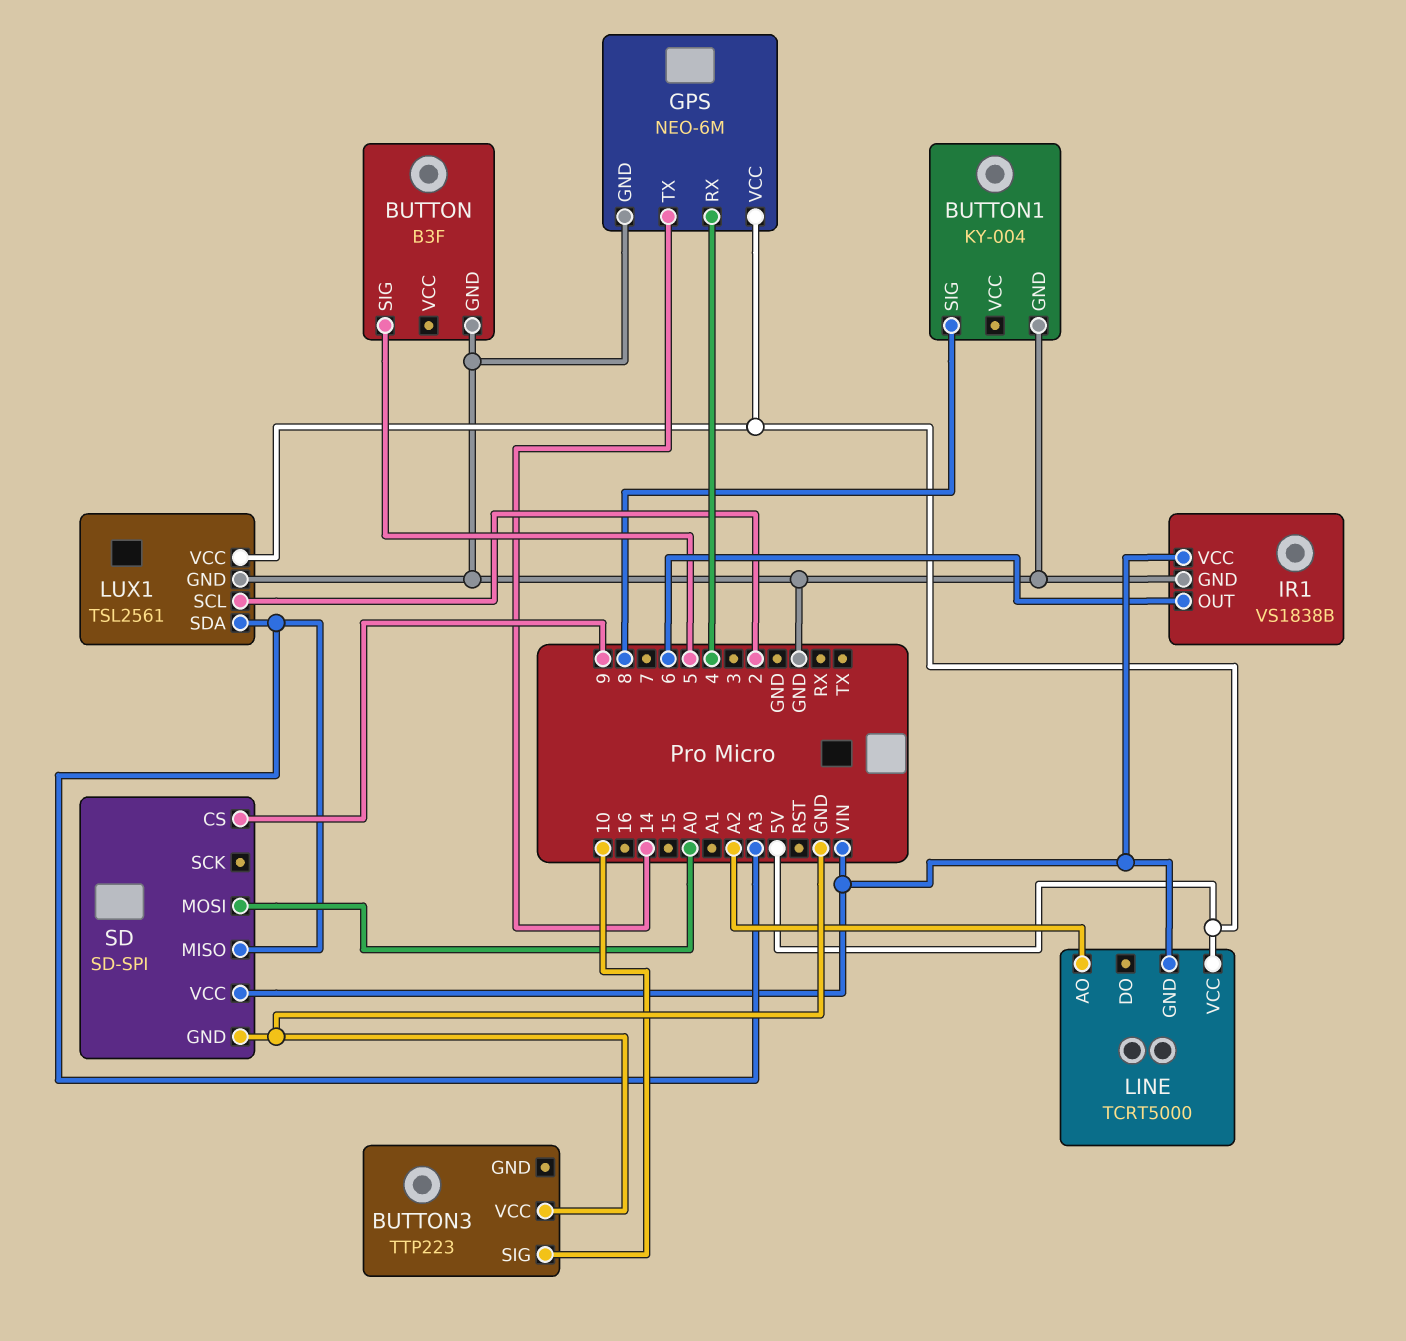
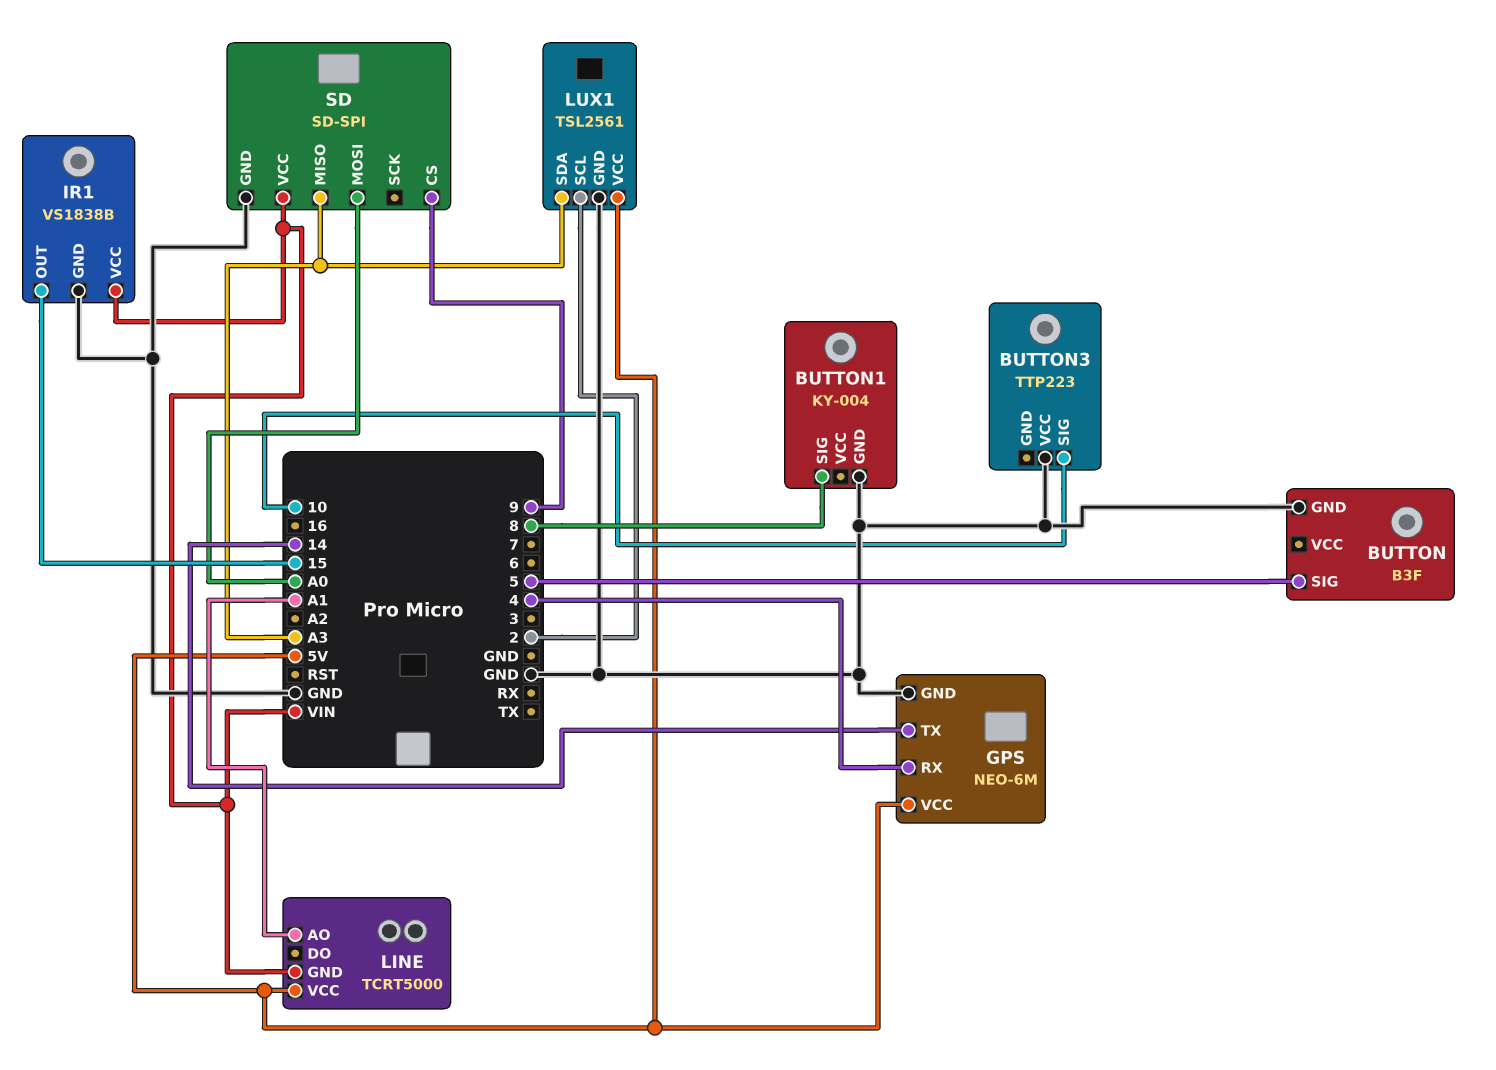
IR1 pin OUT: 6 -> 15
LINE pin AO: A2 -> A1

